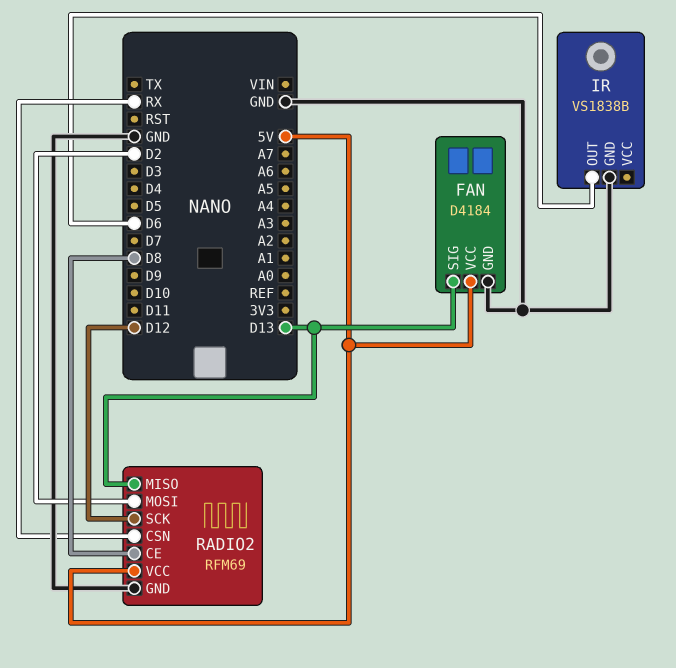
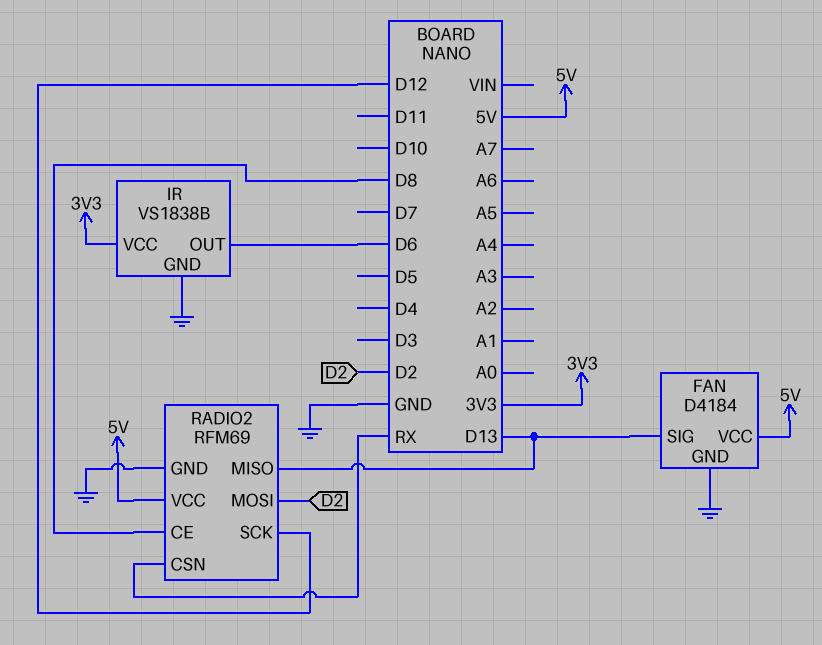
IR pin VCC: none -> 3V3

